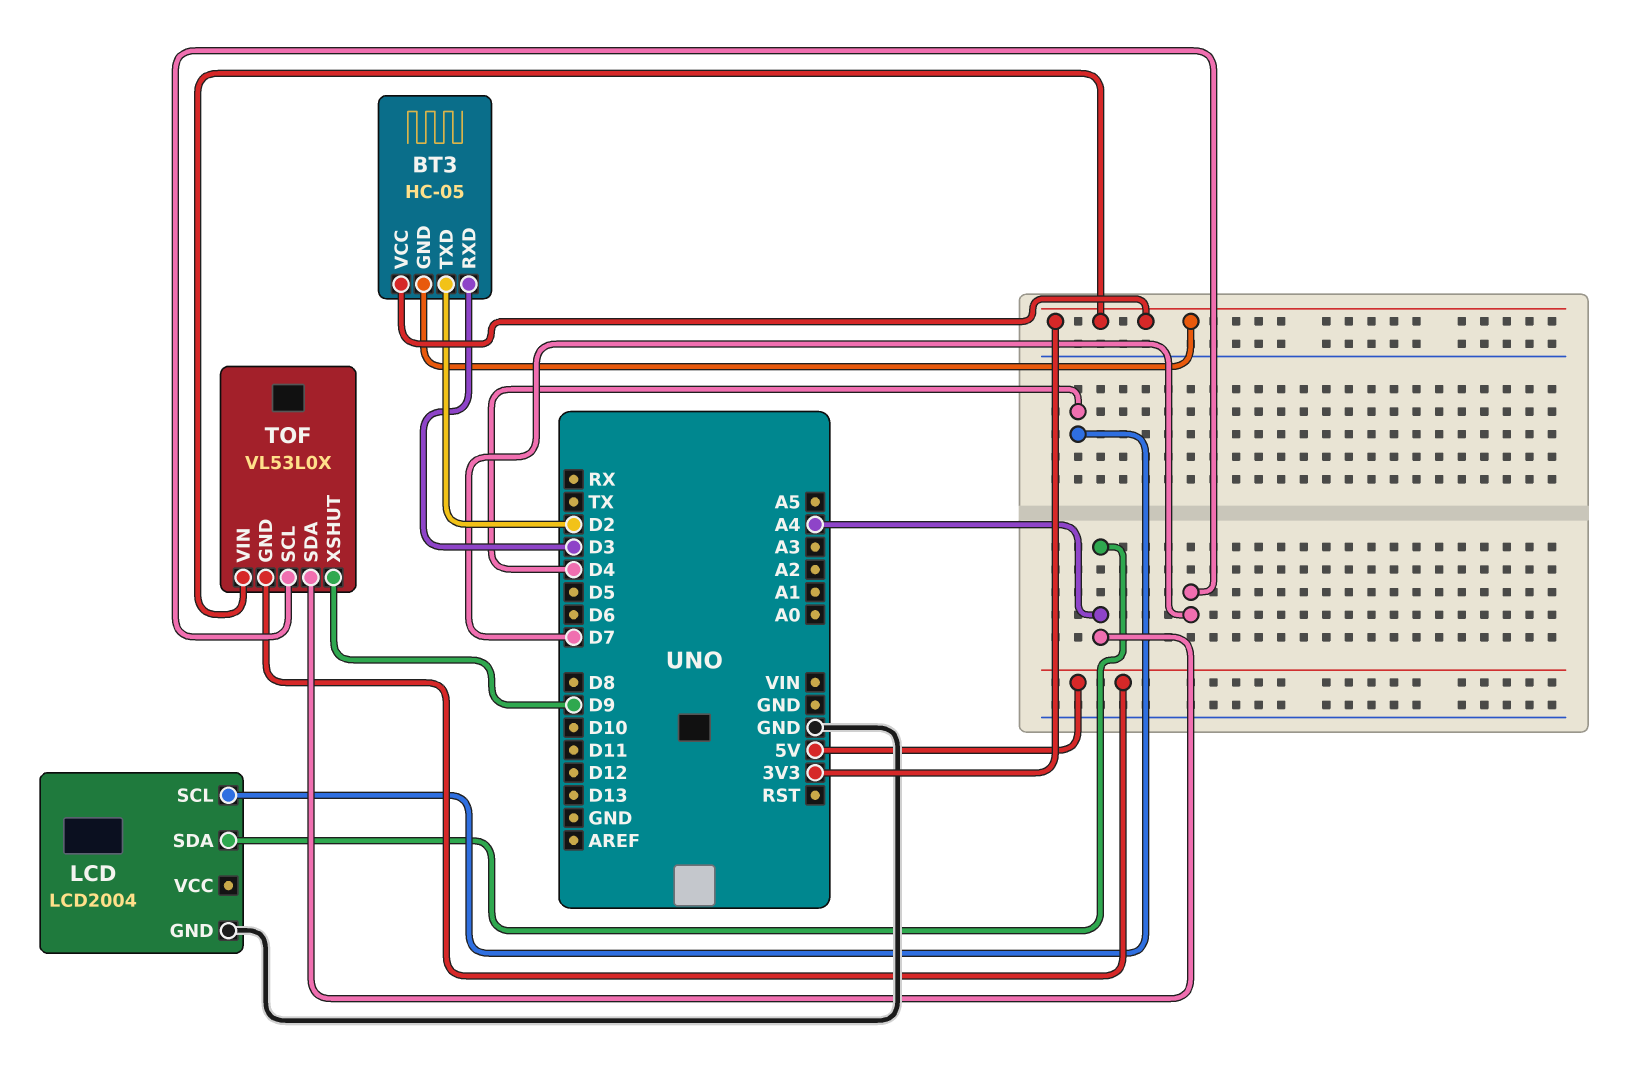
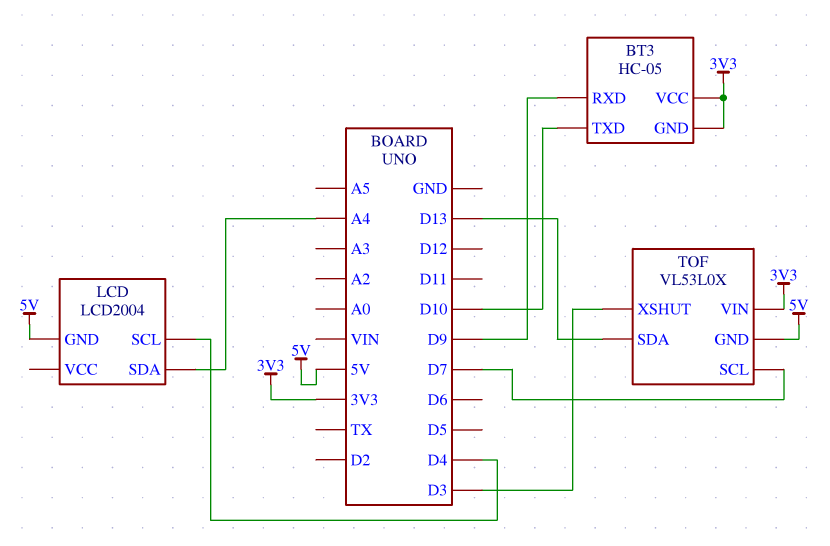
BT3 pin RXD: D3 -> D9
BT3 pin TXD: D2 -> D10
LCD pin GND: GND -> 5V
TOF pin SDA: A4 -> D13
TOF pin XSHUT: D9 -> D3

